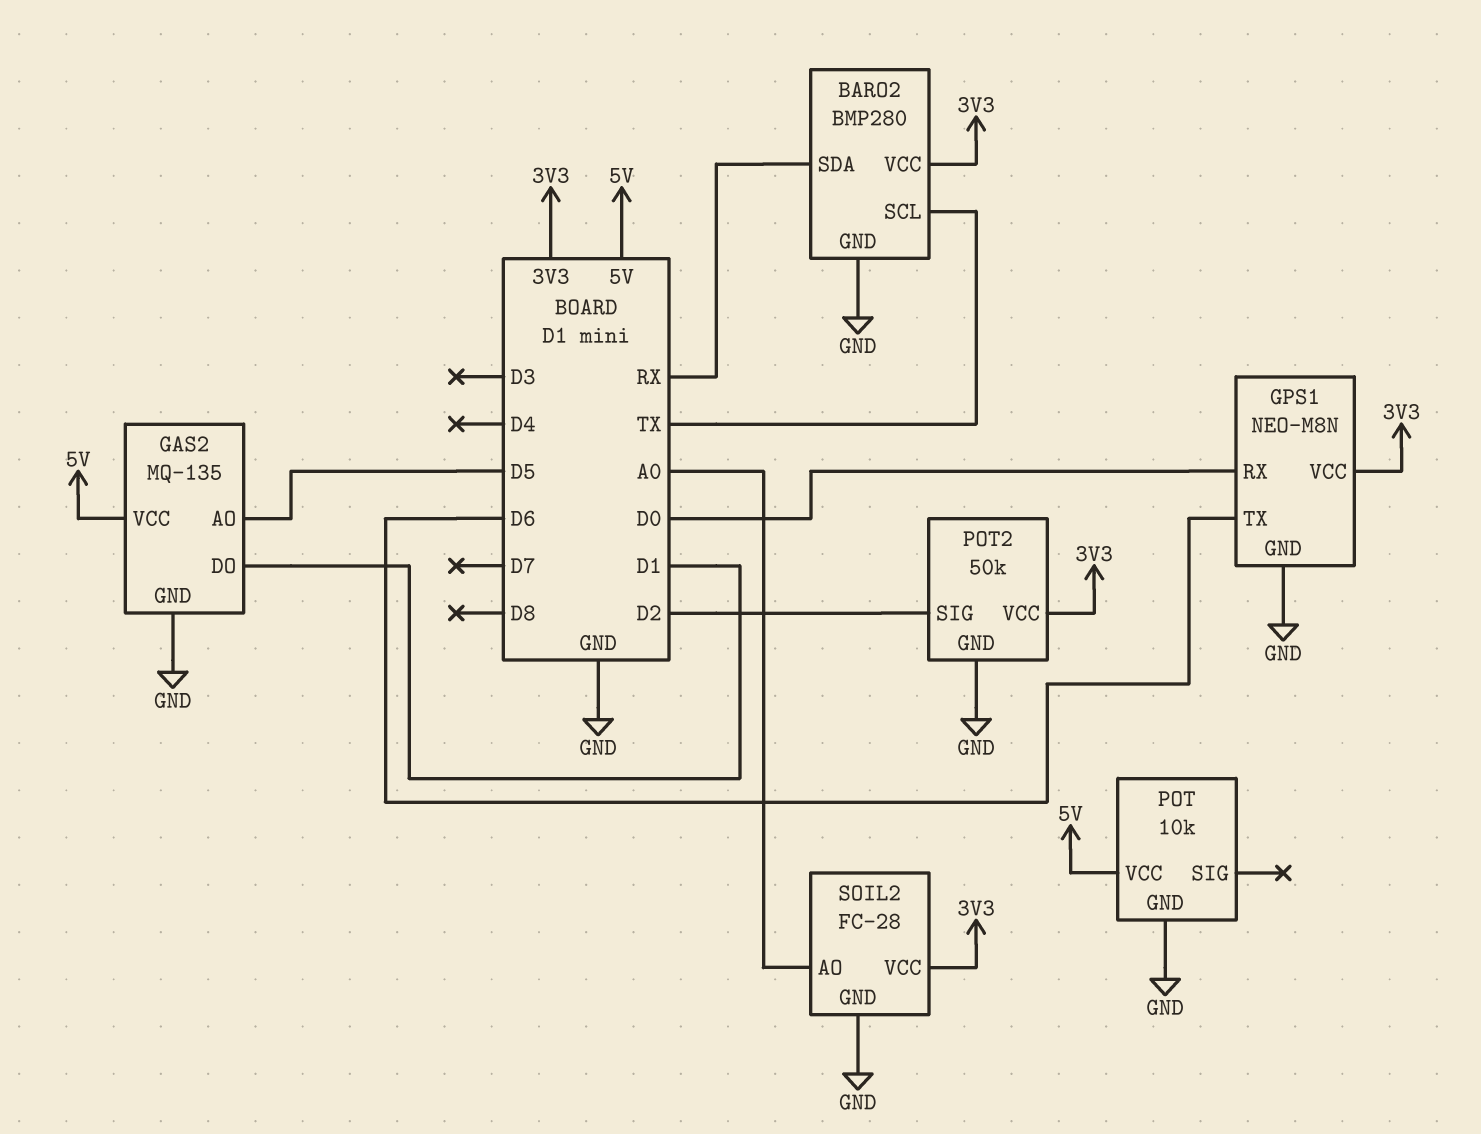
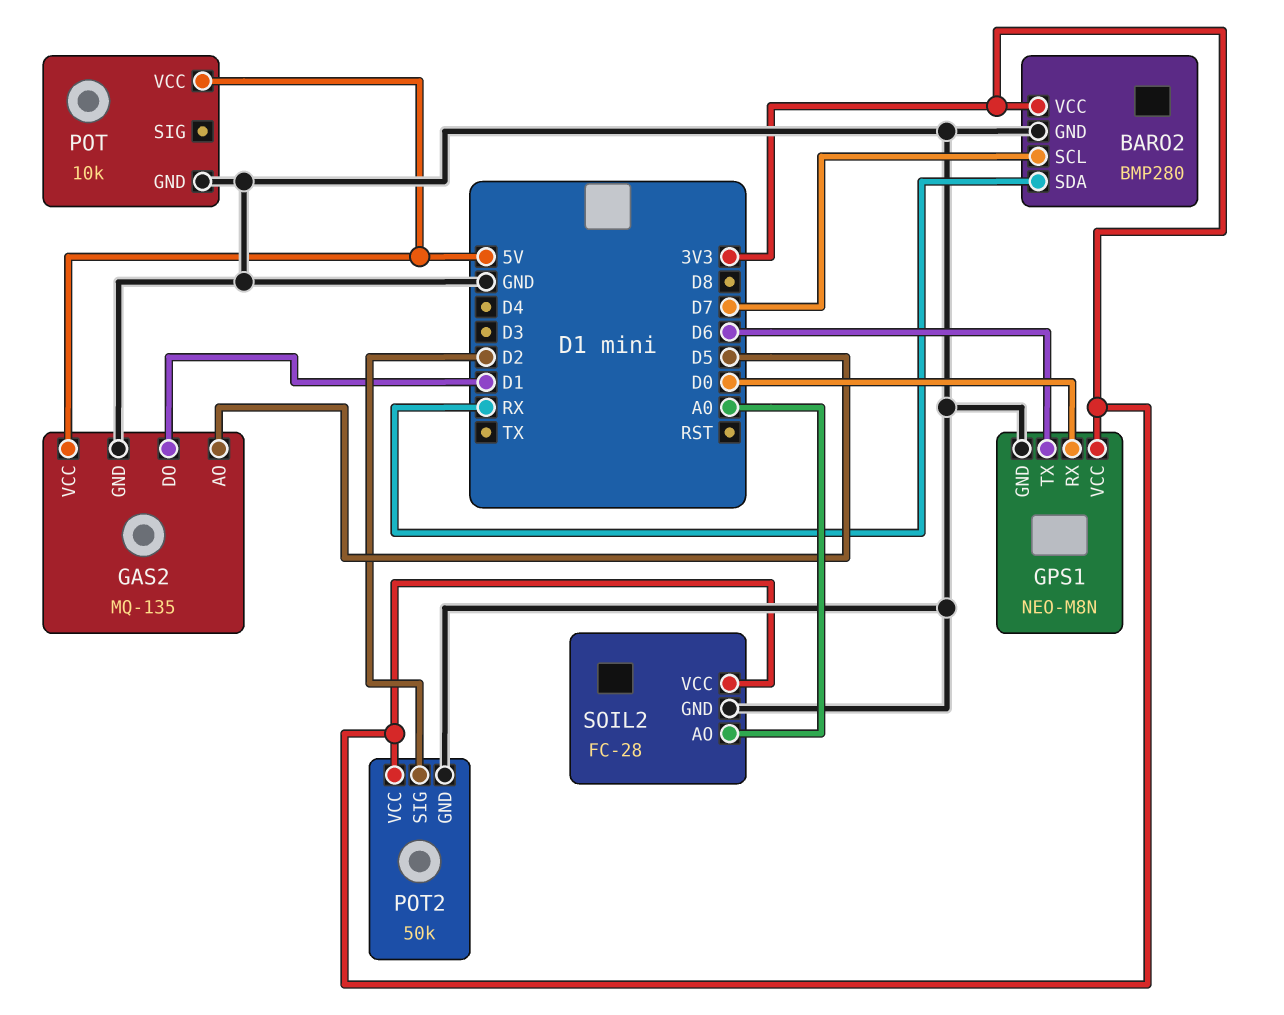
BARO2 pin SCL: TX -> D7

